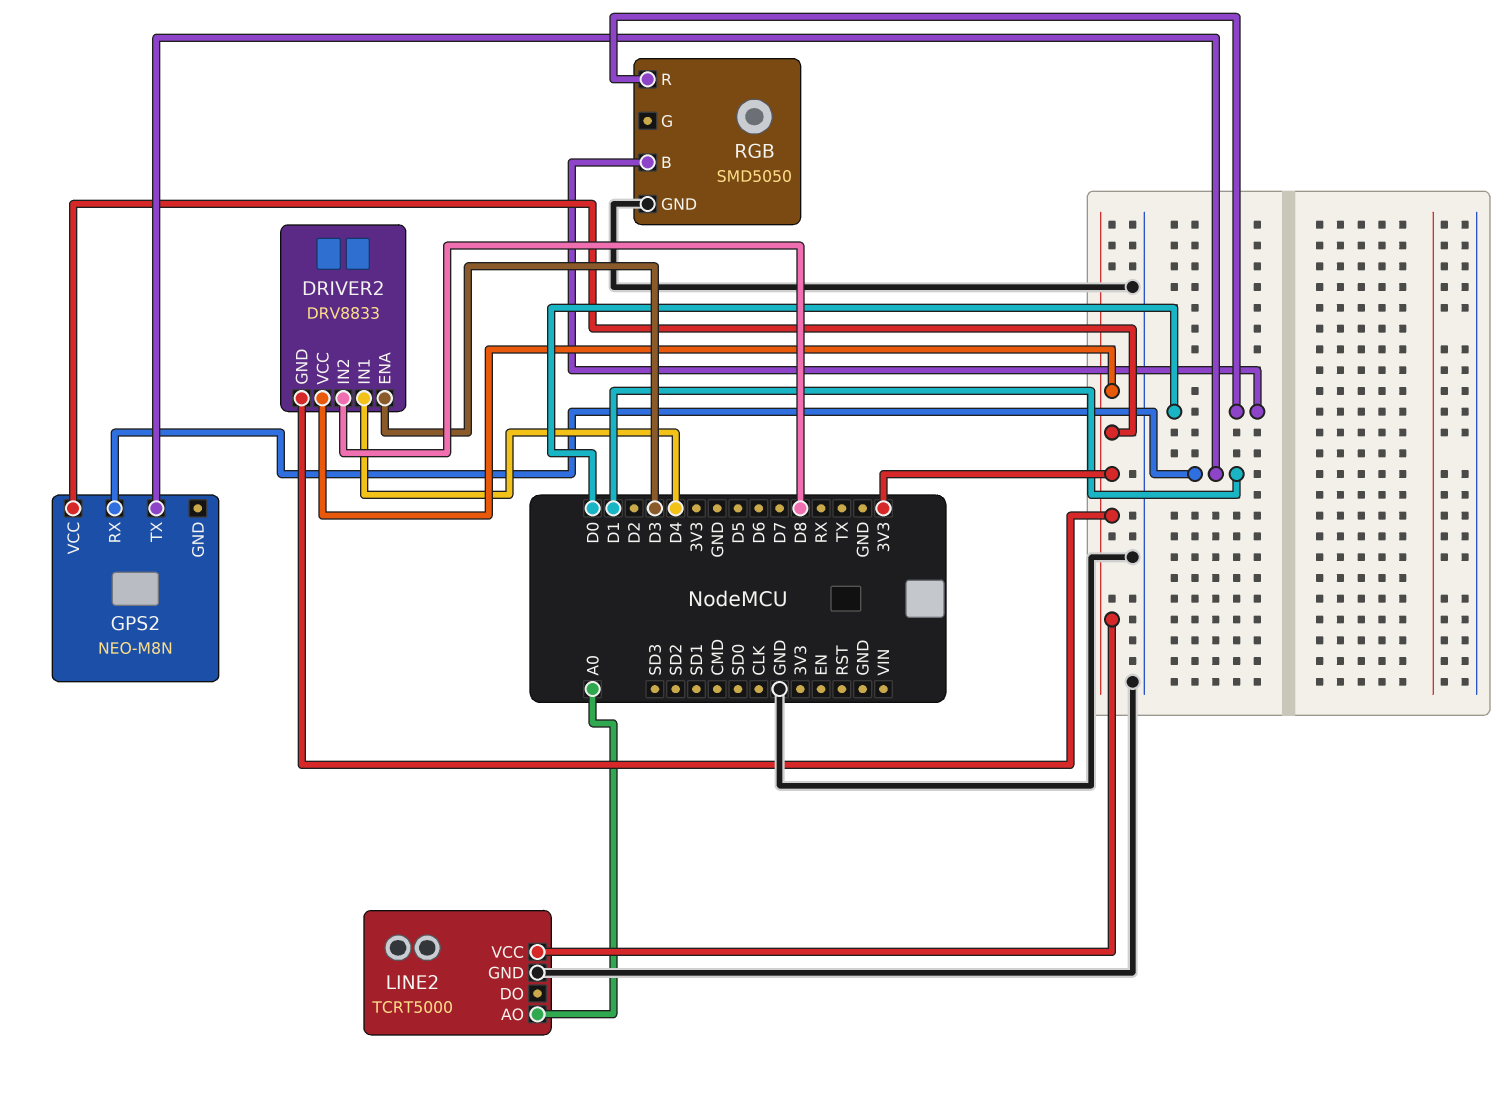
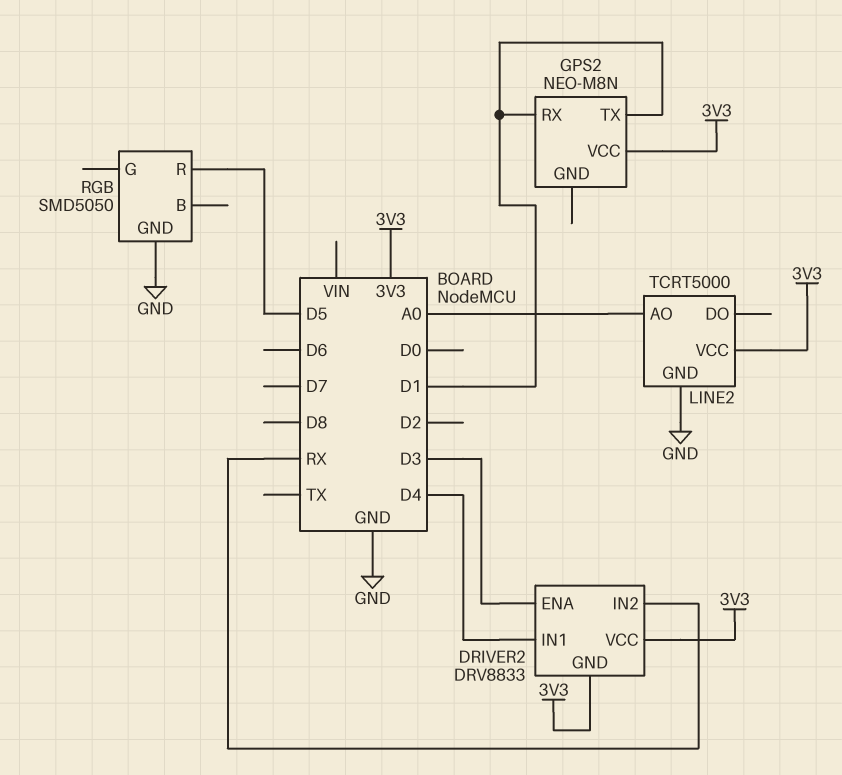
DRIVER2 pin IN2: D8 -> RX
RGB pin B: D0 -> none
RGB pin R: D0 -> D5

